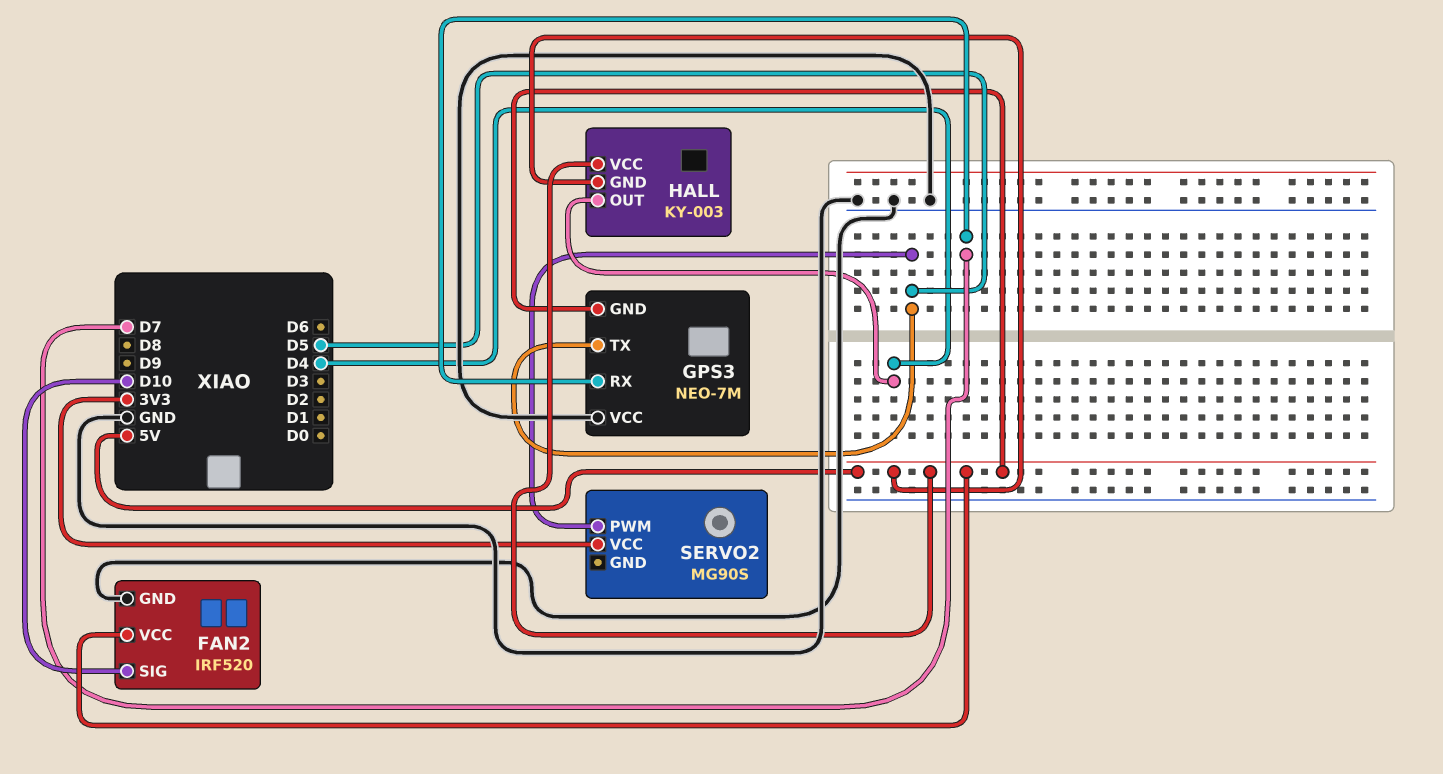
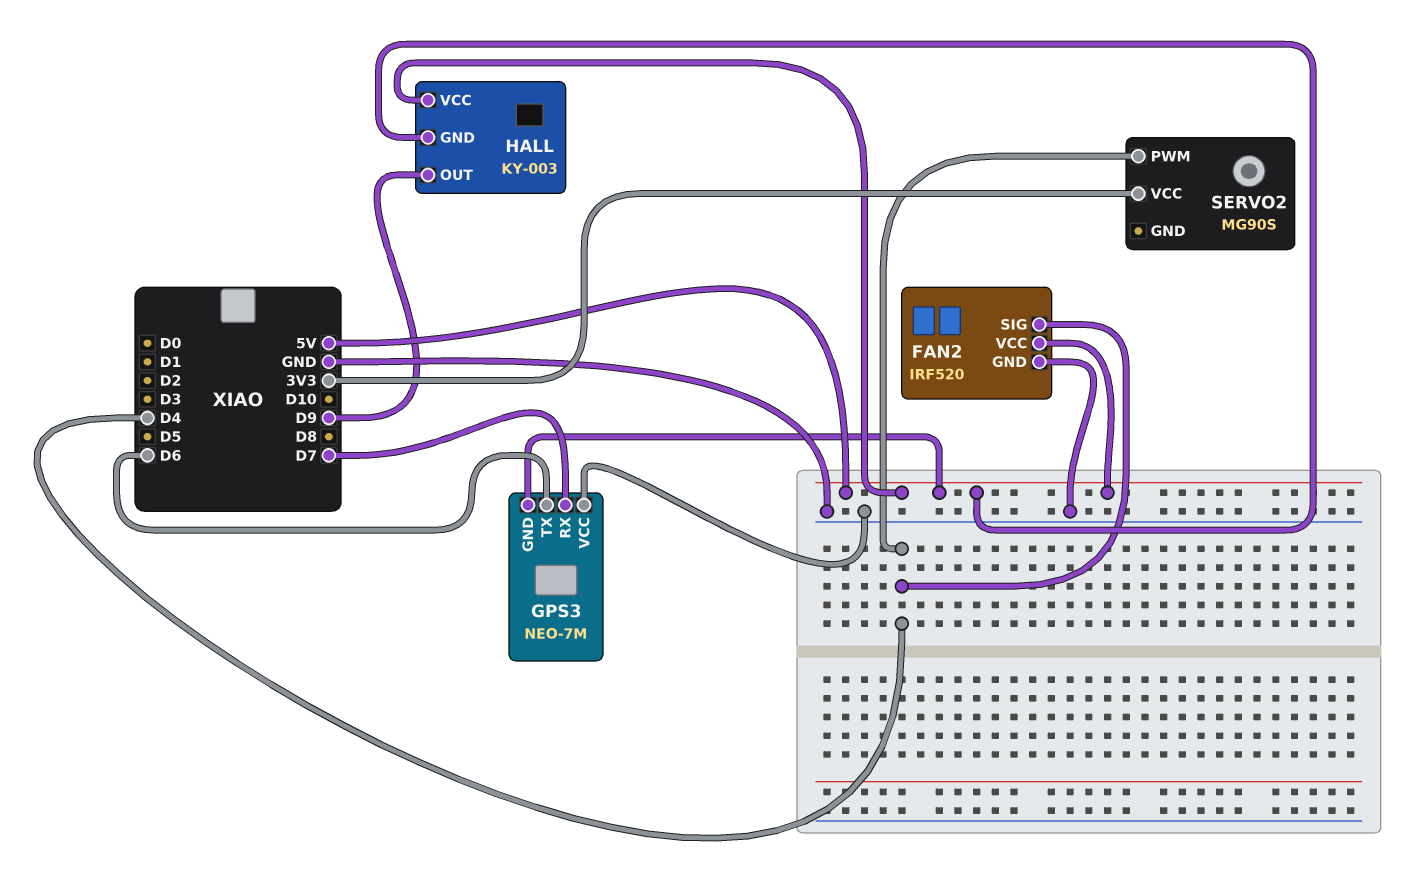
FAN2 pin SIG: D10 -> D4
GPS3 pin TX: D5 -> D6
HALL pin OUT: D4 -> D9
SERVO2 pin PWM: D5 -> D4

